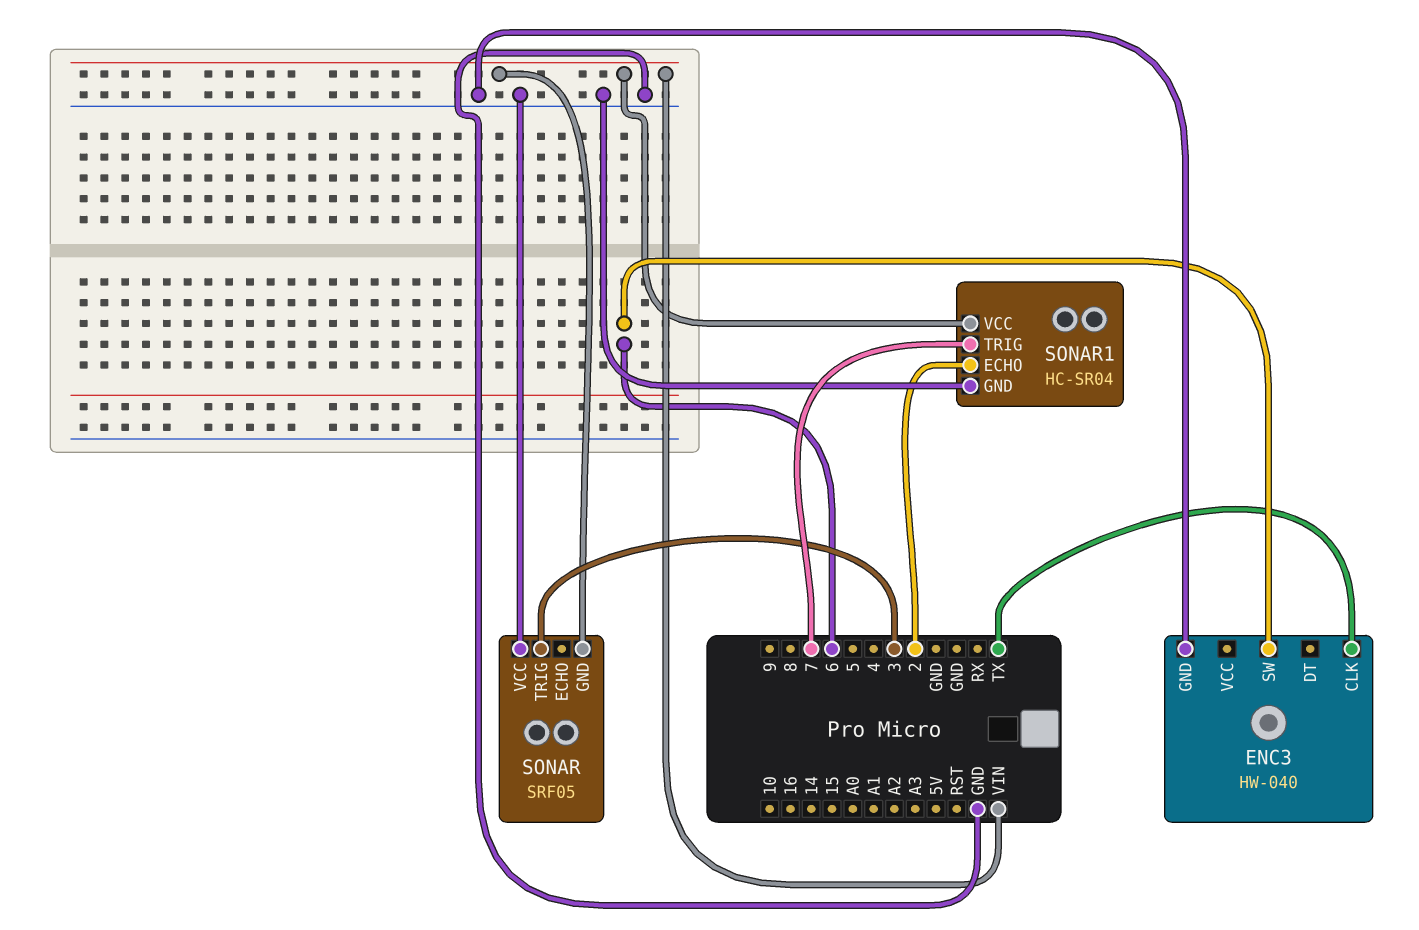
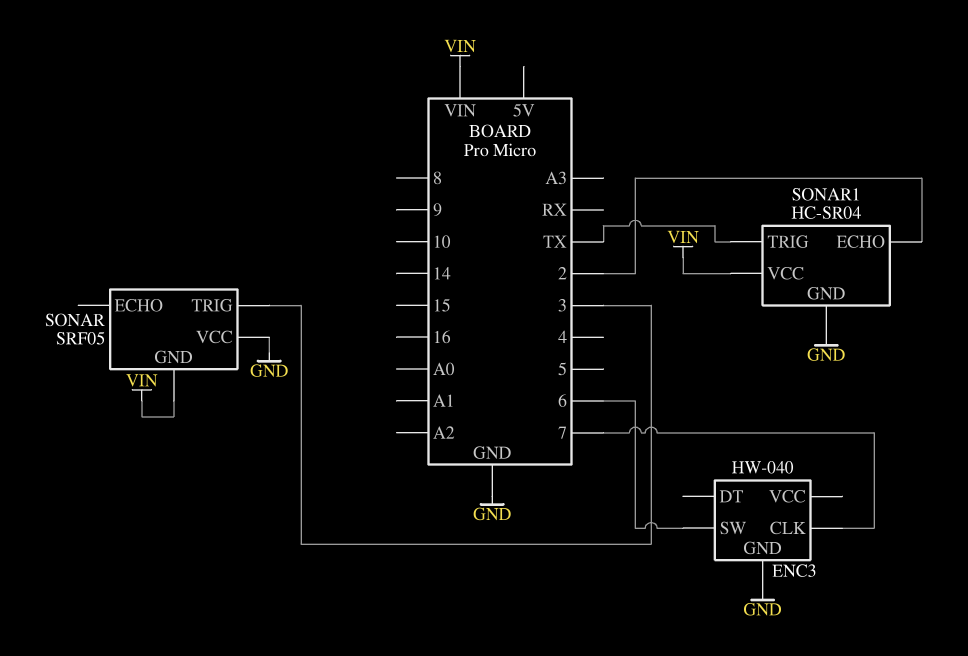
ENC3 pin CLK: TX -> 7
SONAR1 pin TRIG: 7 -> TX

